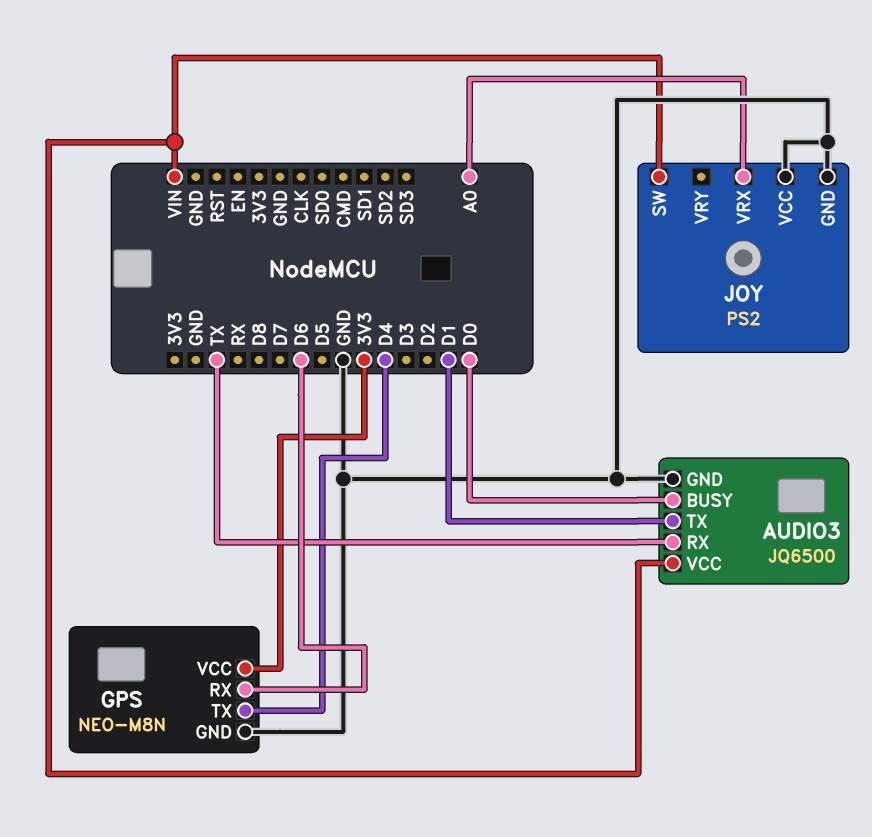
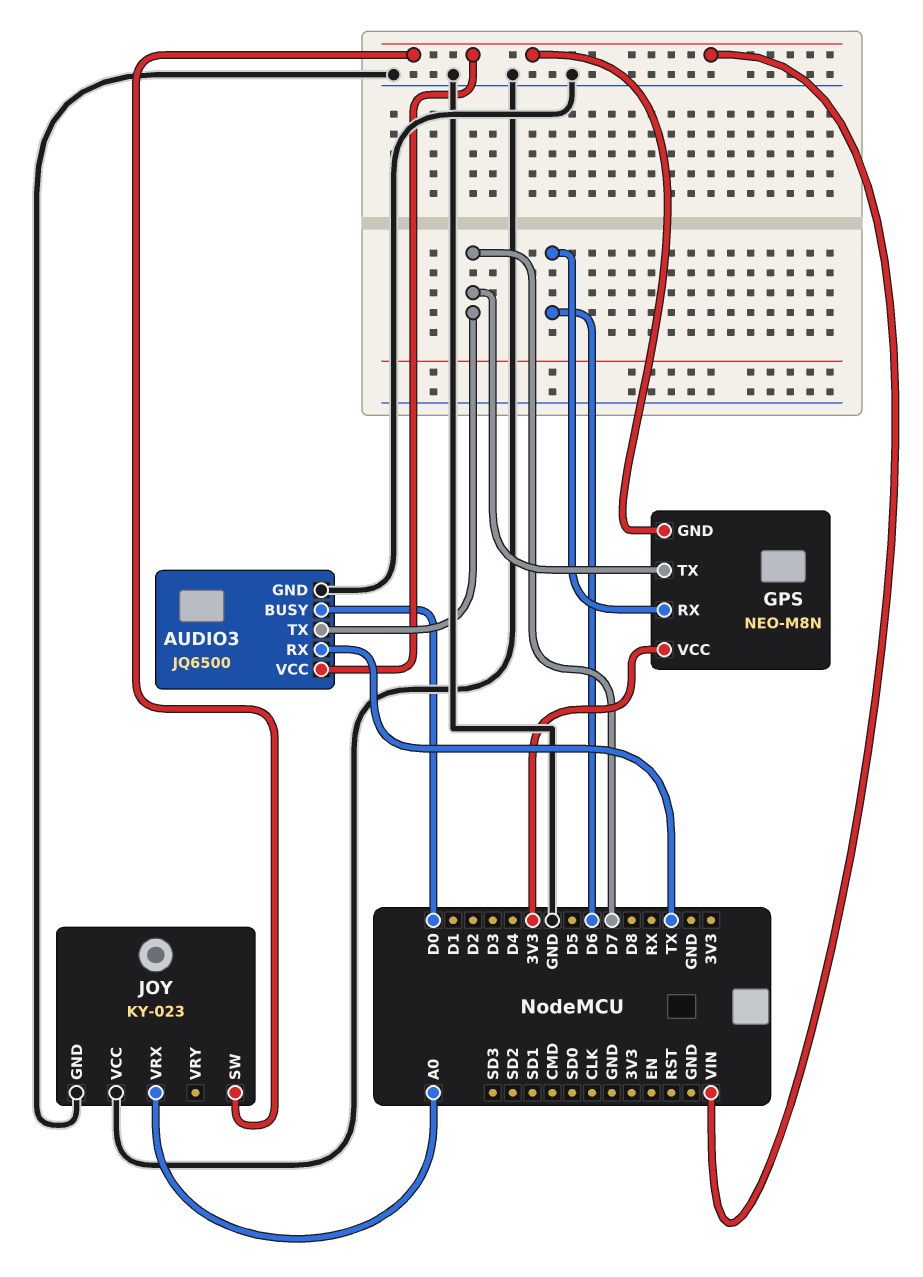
AUDIO3 pin TX: D1 -> D7
GPS pin GND: GND -> VIN
GPS pin TX: D4 -> D7
JOY: PS2 -> KY-023

